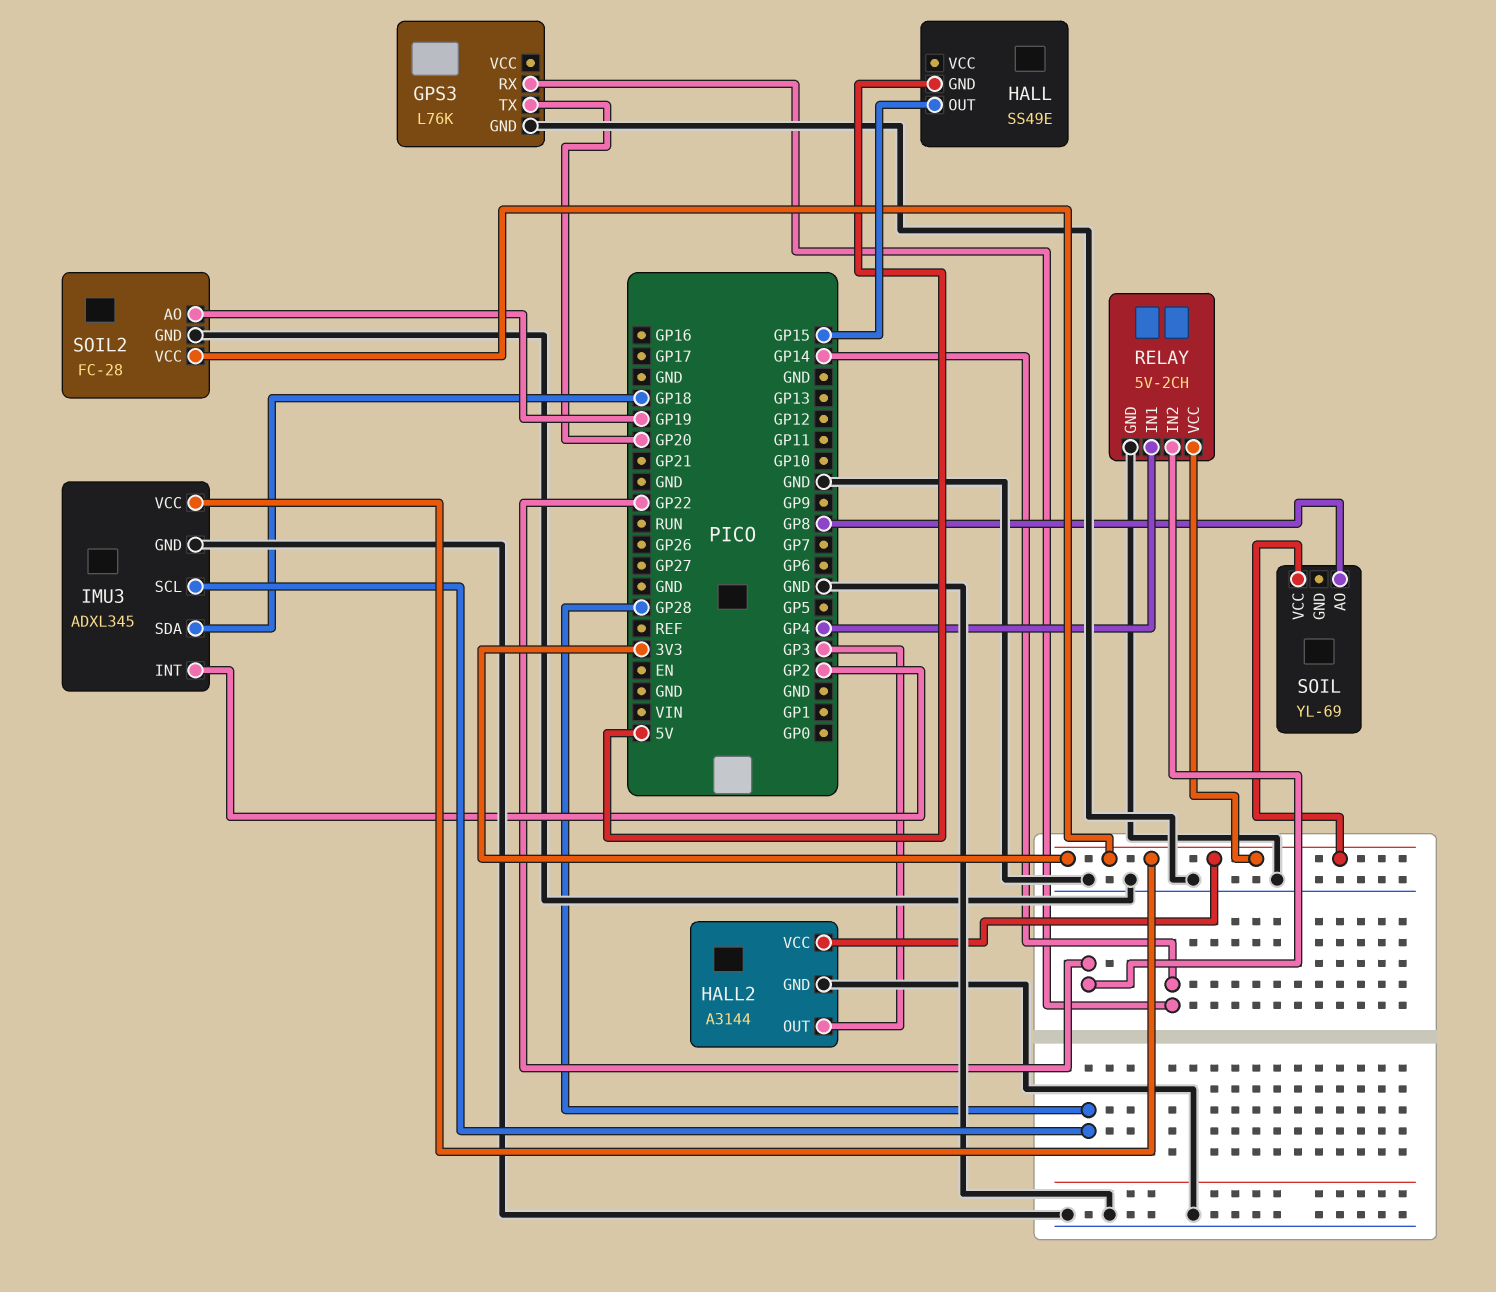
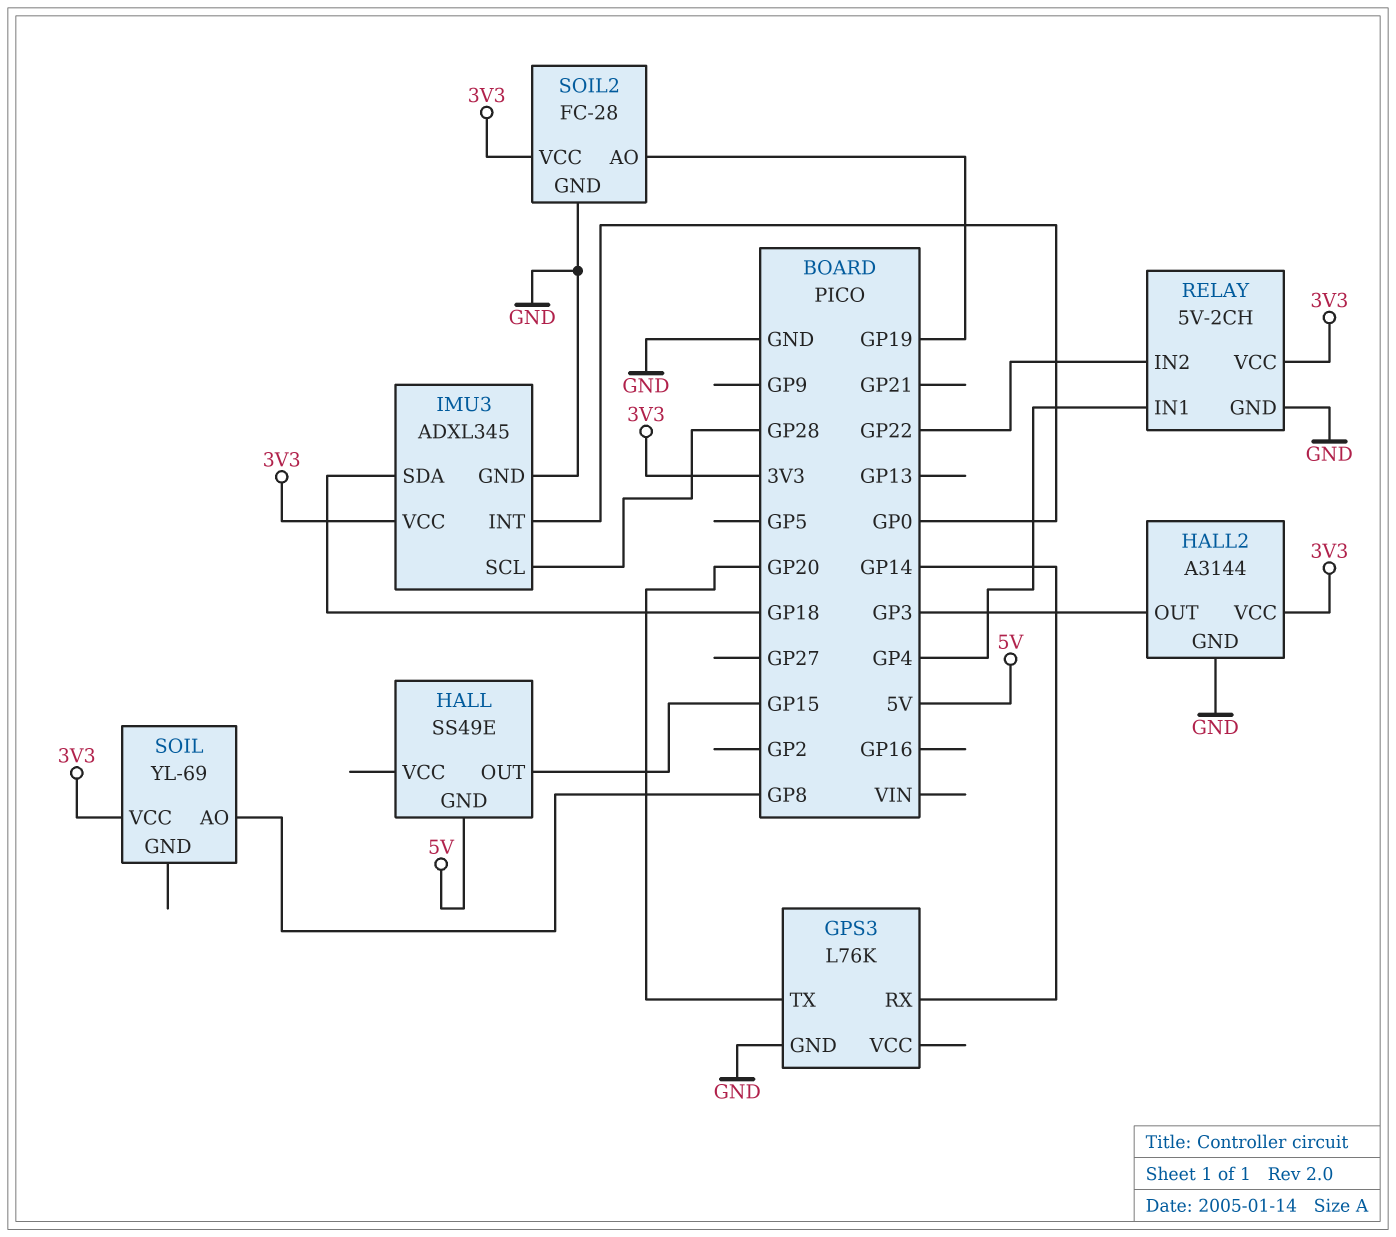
IMU3 pin INT: GP2 -> GP0

